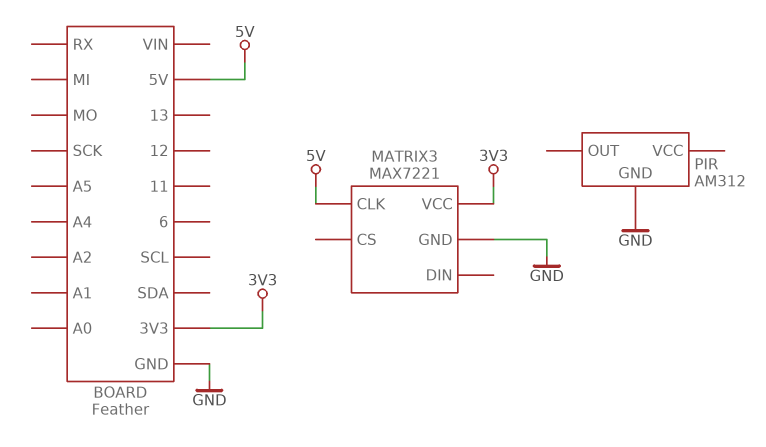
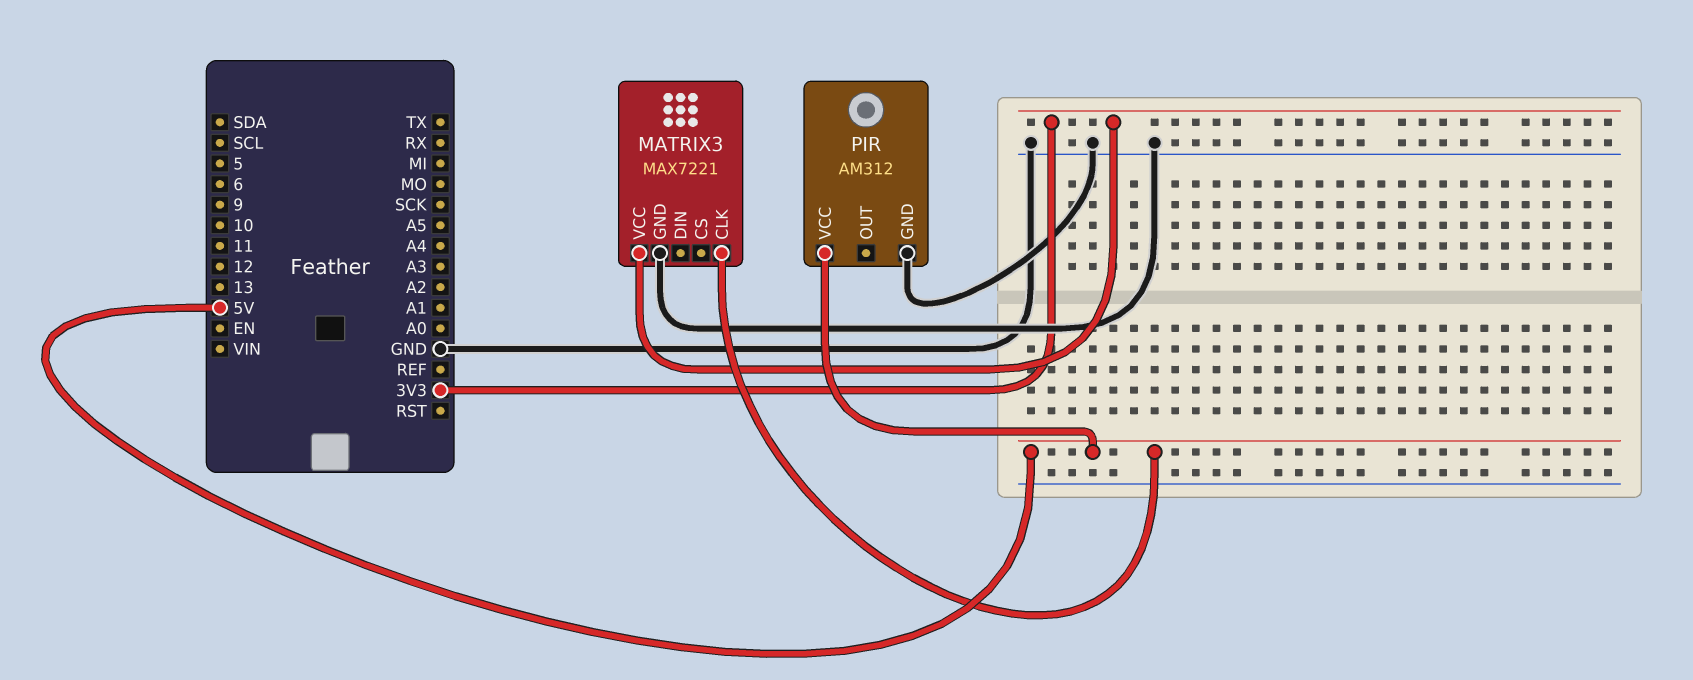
PIR pin VCC: none -> 5V

